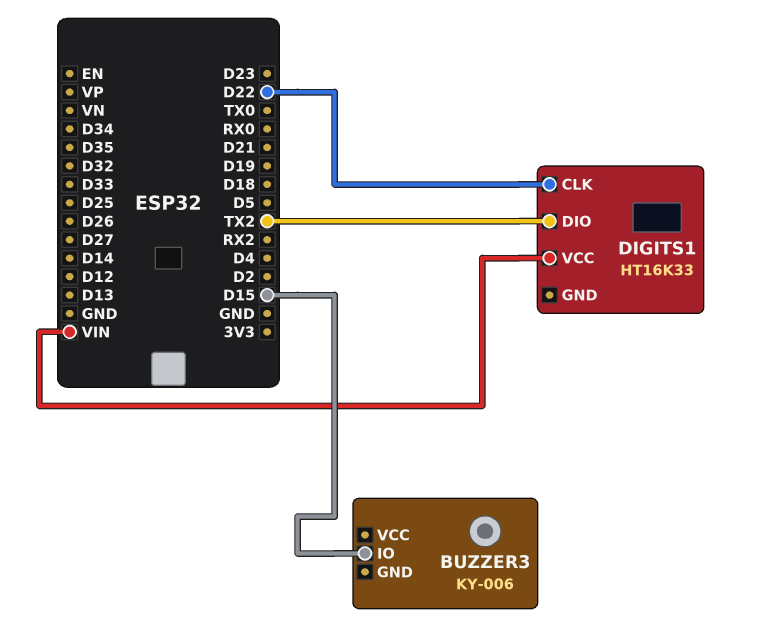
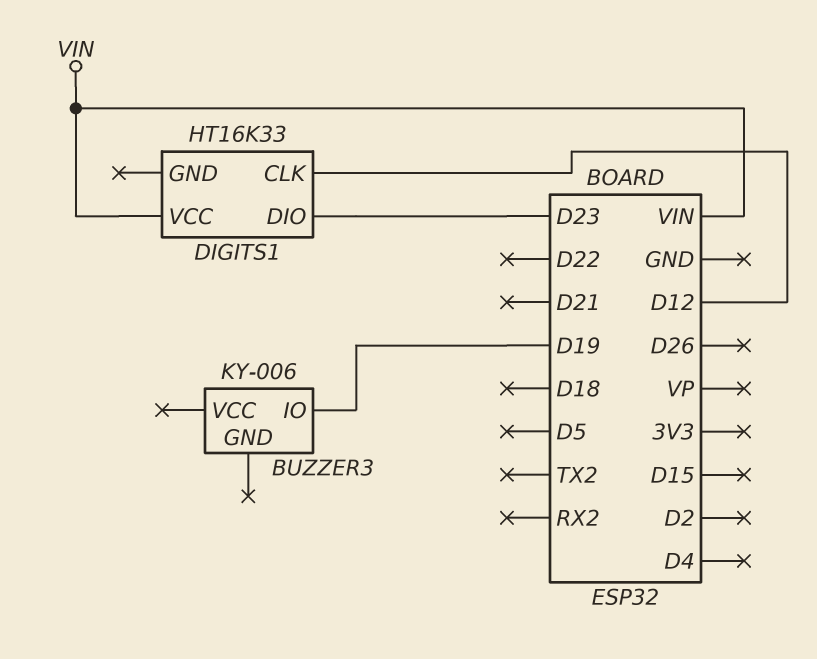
BUZZER3 pin IO: D15 -> D19
DIGITS1 pin CLK: D22 -> D12
DIGITS1 pin DIO: TX2 -> D23

